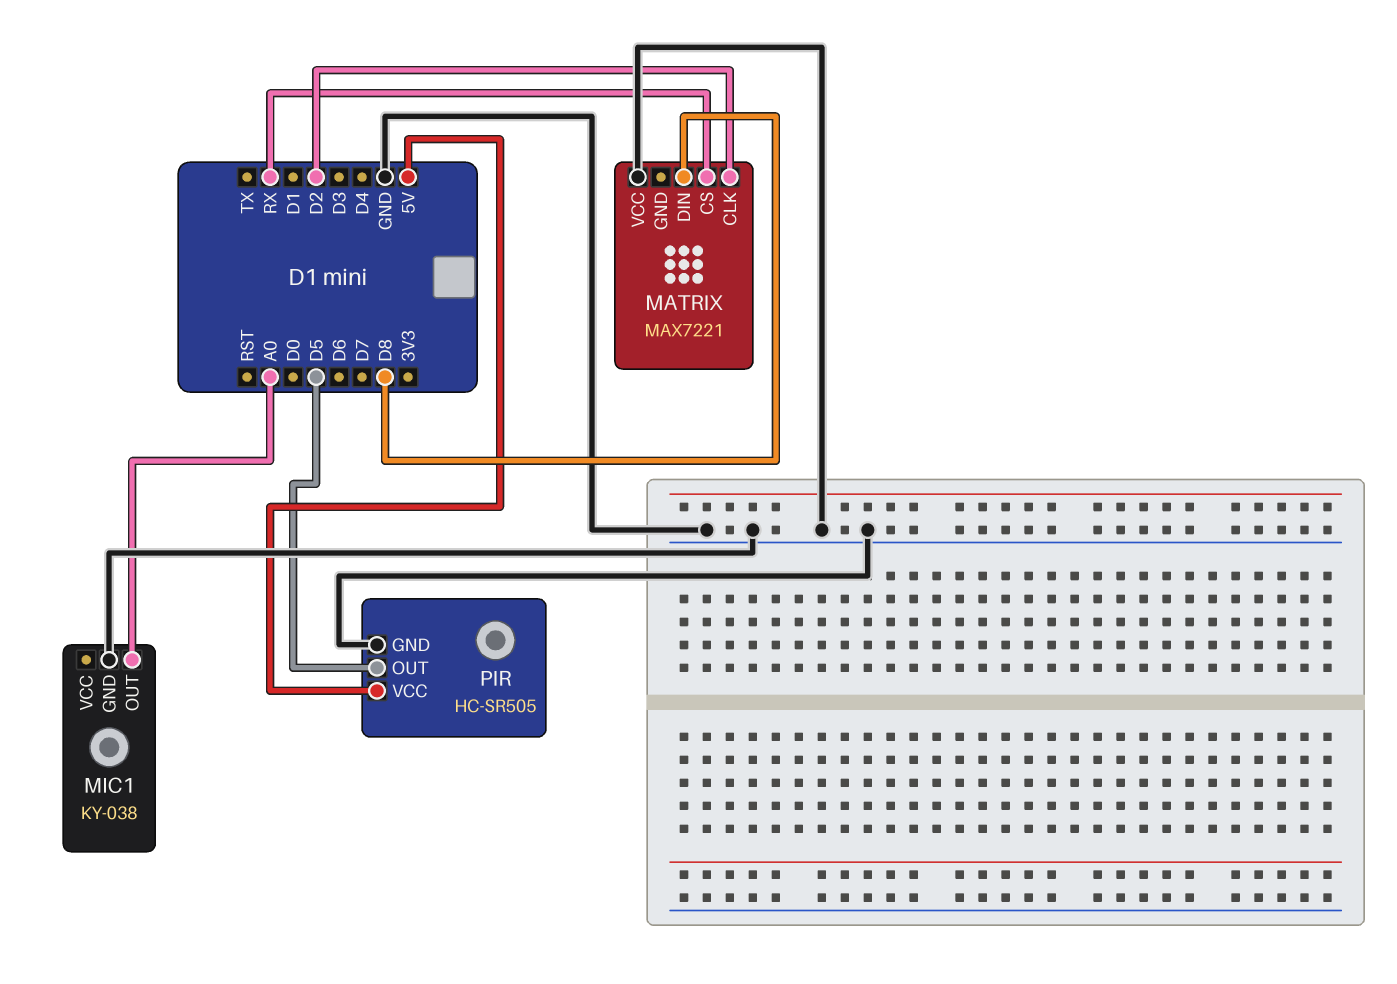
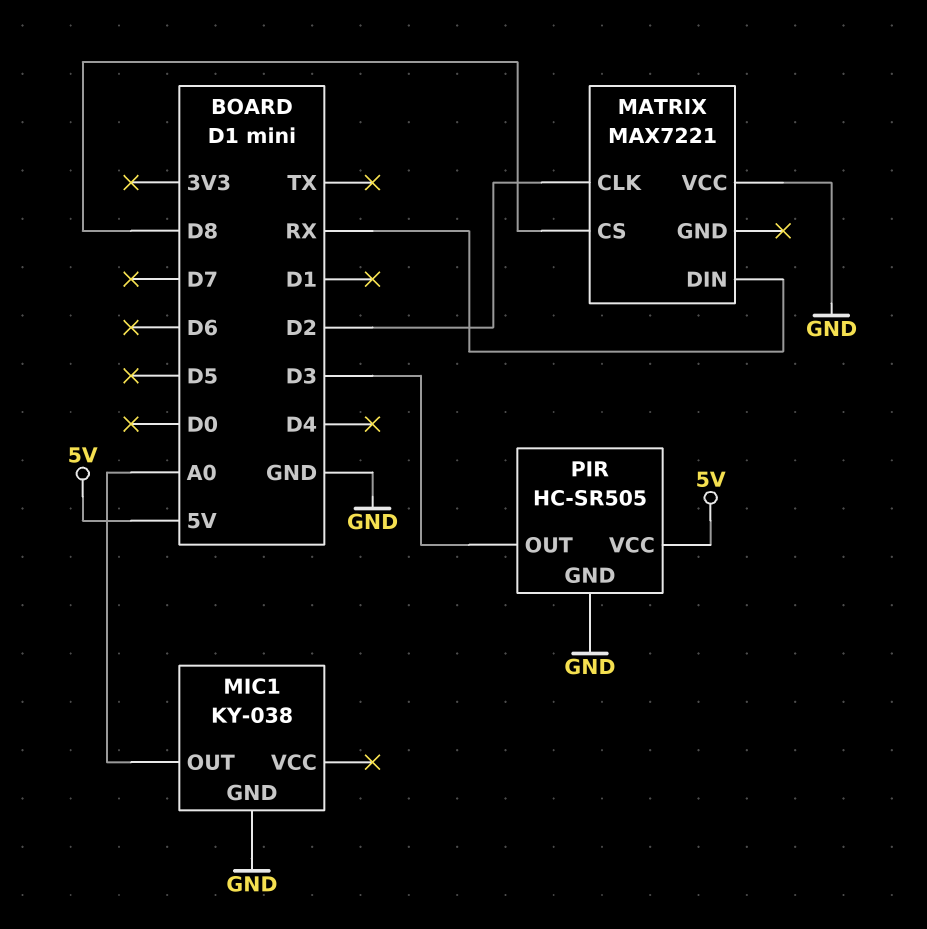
MATRIX pin CS: RX -> D8
MATRIX pin DIN: D8 -> RX
PIR pin OUT: D5 -> D3

